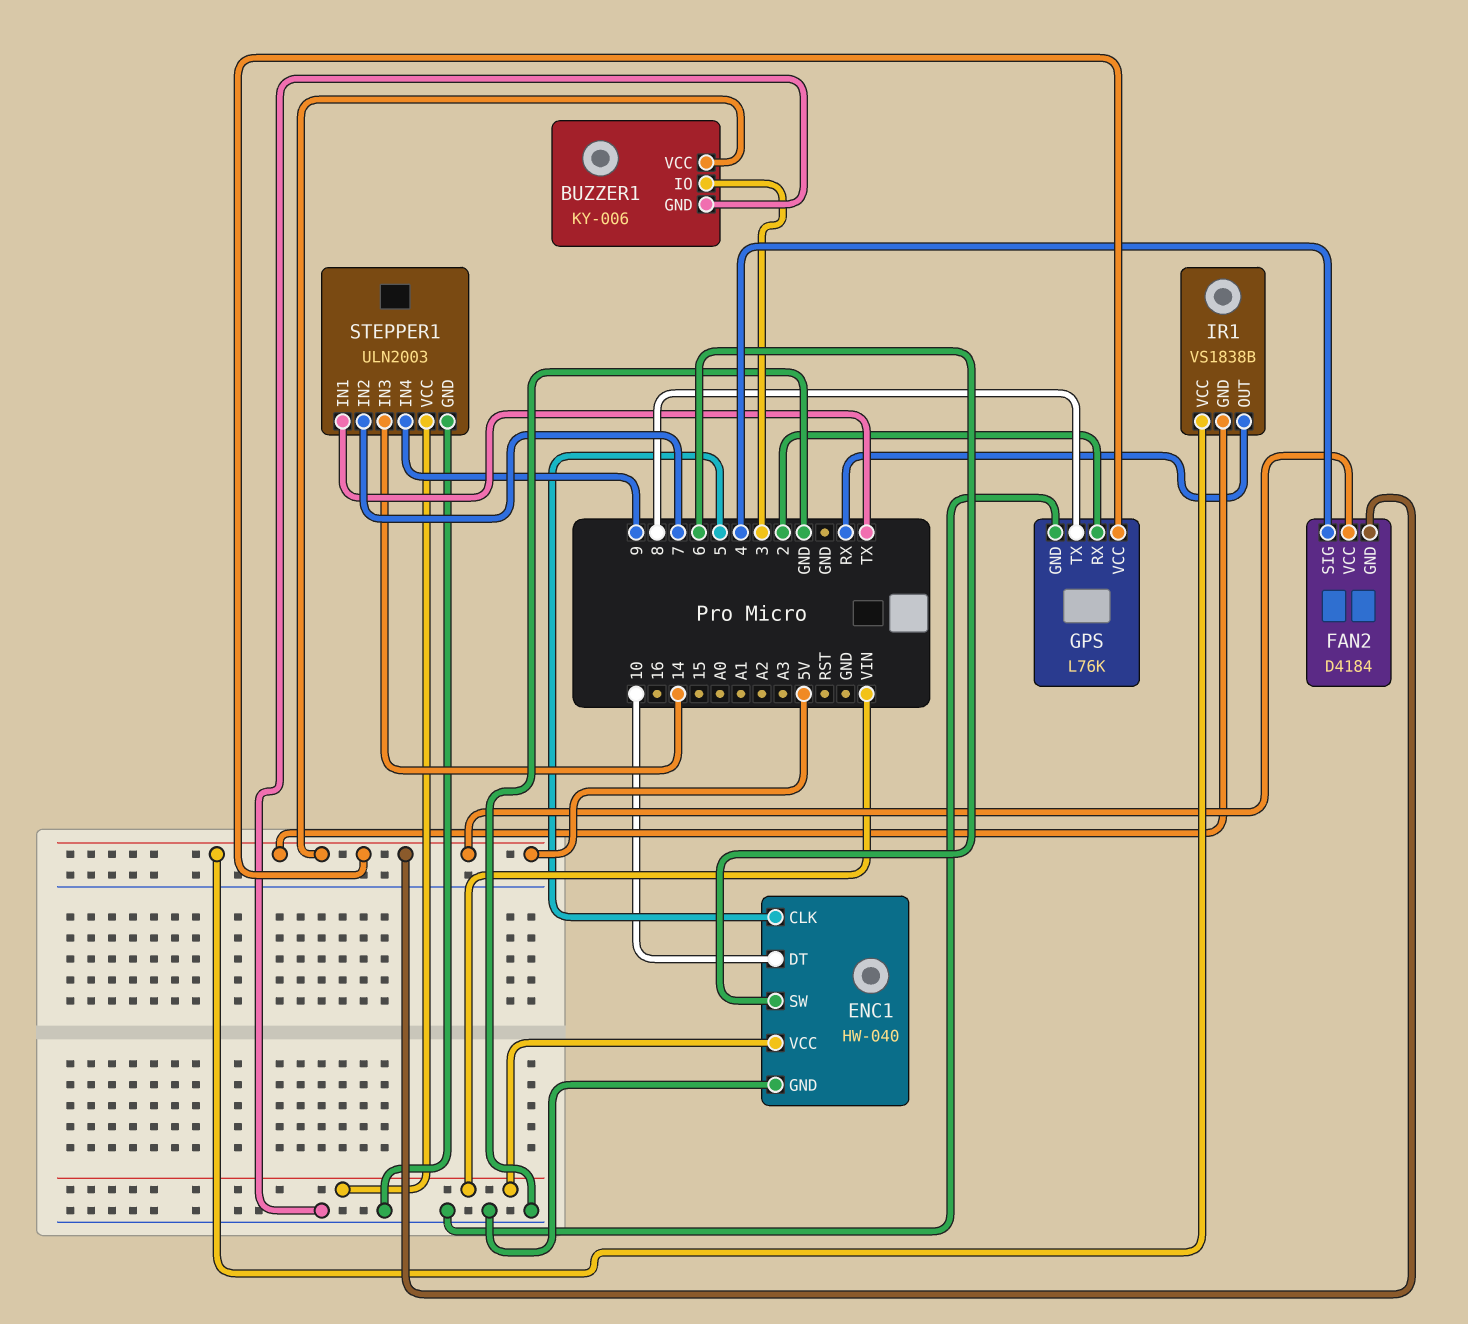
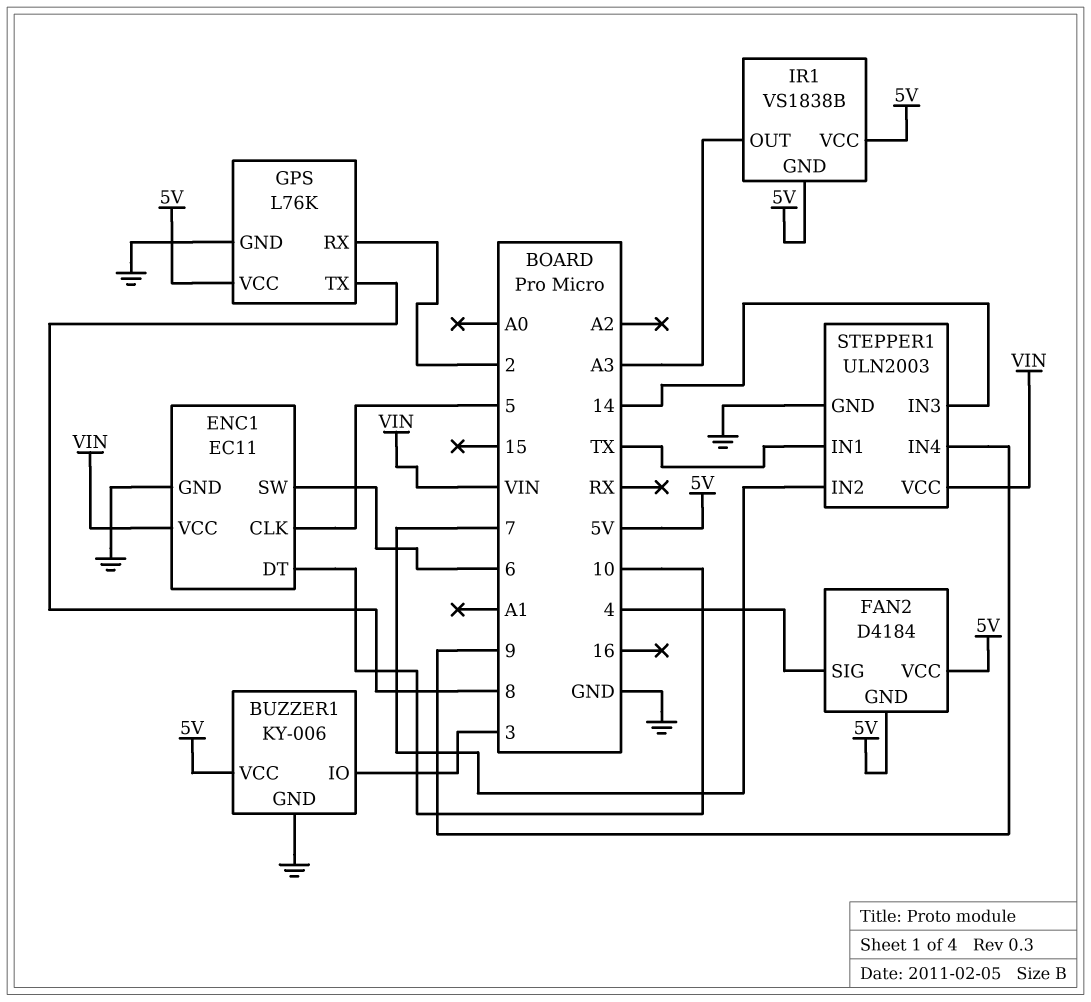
ENC1: HW-040 -> EC11
IR1 pin OUT: RX -> A3

